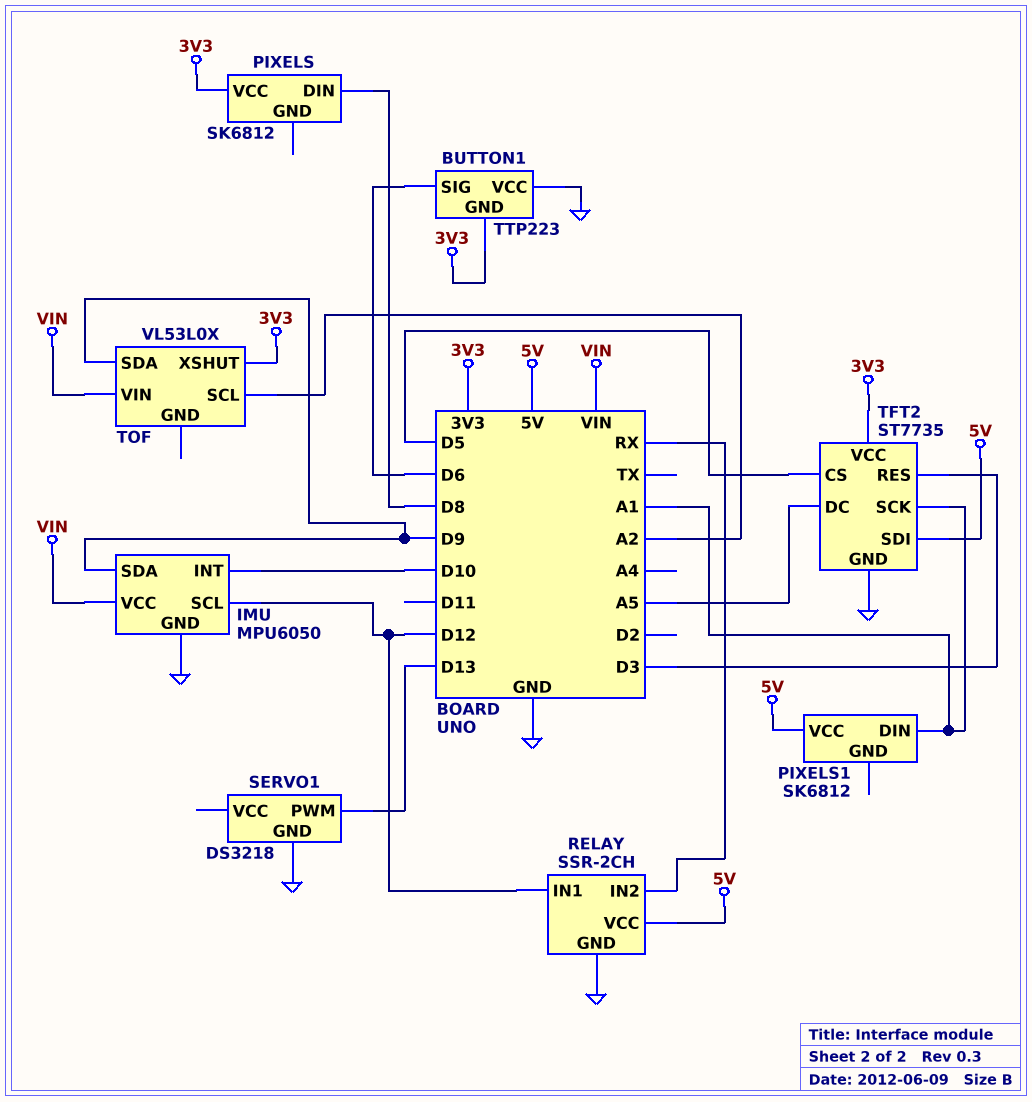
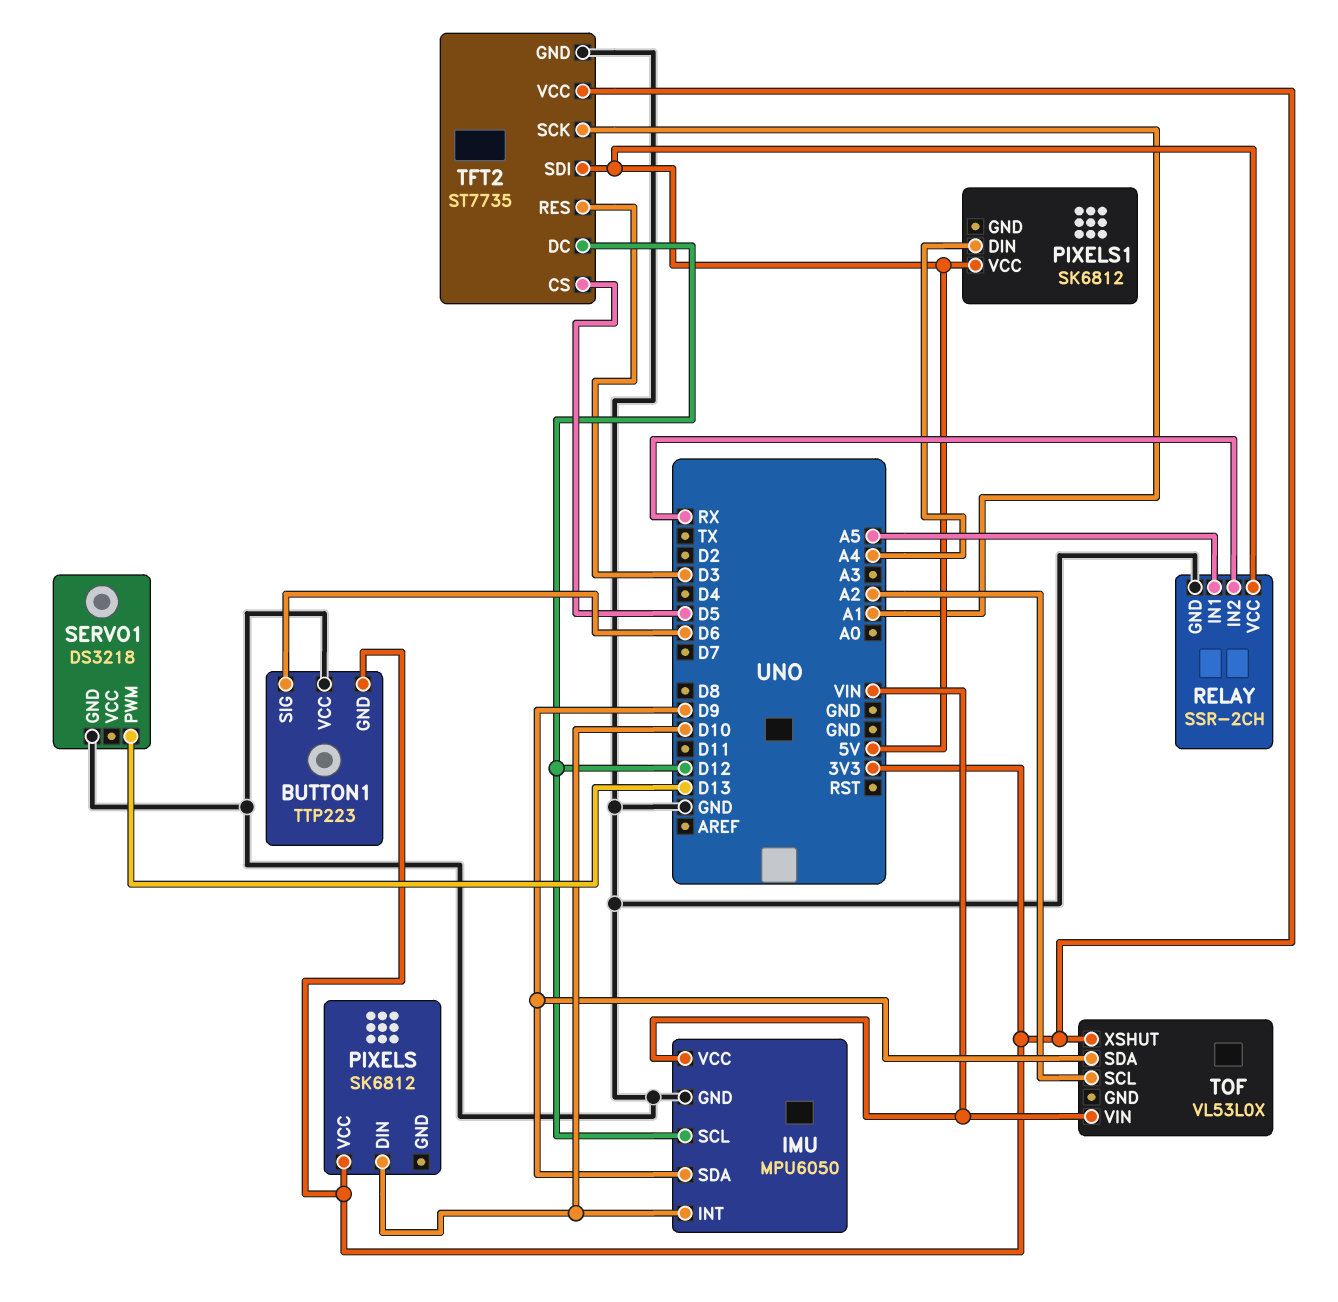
PIXELS pin DIN: D8 -> D10
PIXELS1 pin DIN: A1 -> A4
RELAY pin IN1: D12 -> A5
TFT2 pin DC: A5 -> D12

